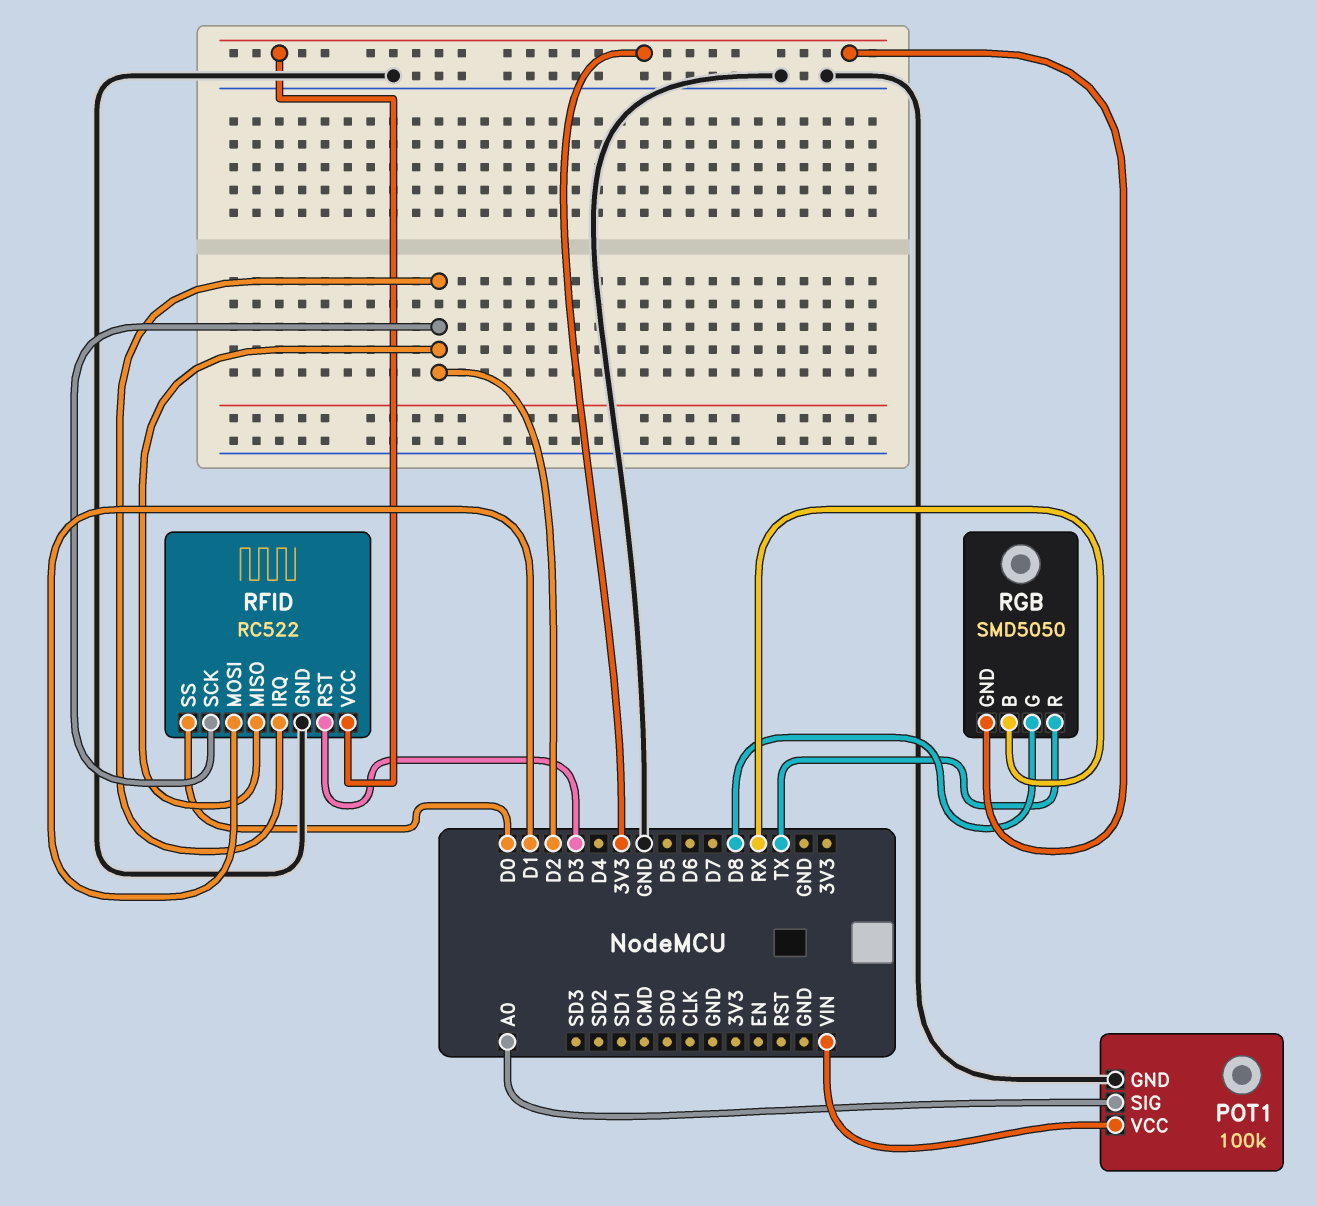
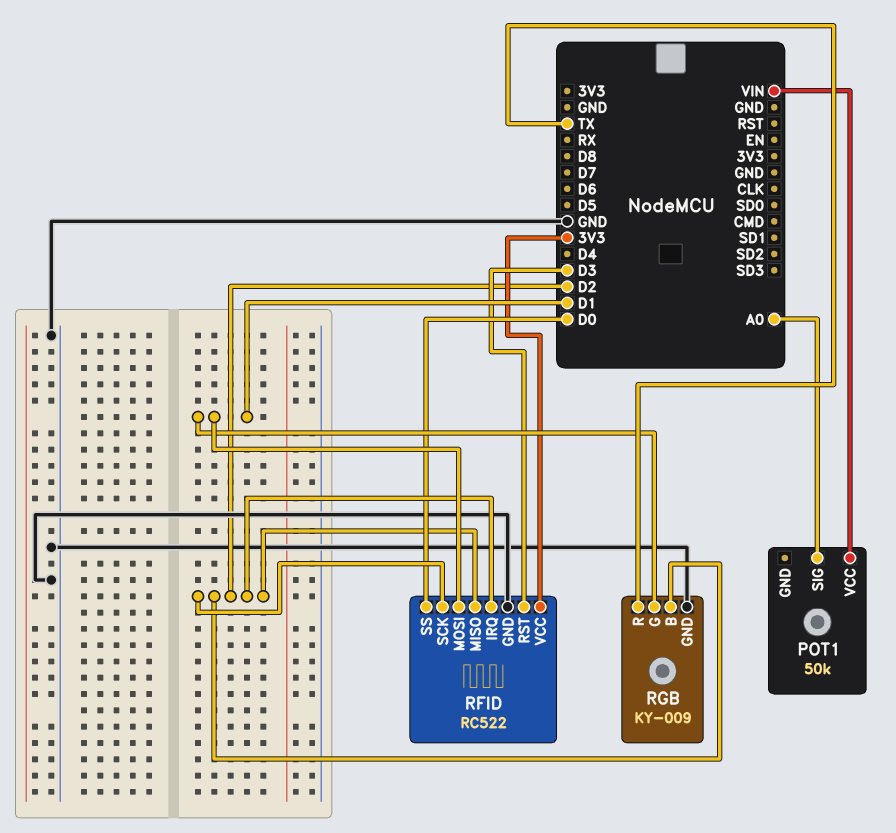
POT1: 100k -> 50k
POT1 pin GND: GND -> none
RGB: SMD5050 -> KY-009
RGB pin B: RX -> D2
RGB pin G: D8 -> D1
RGB pin GND: 3V3 -> GND

